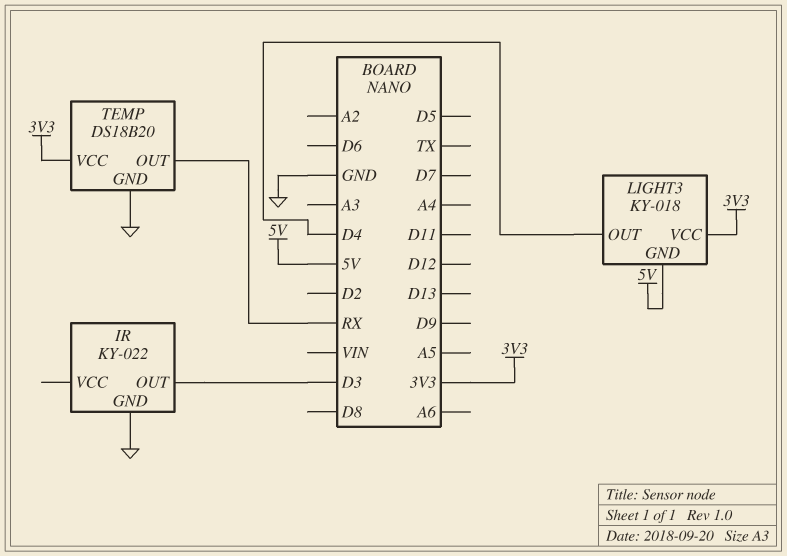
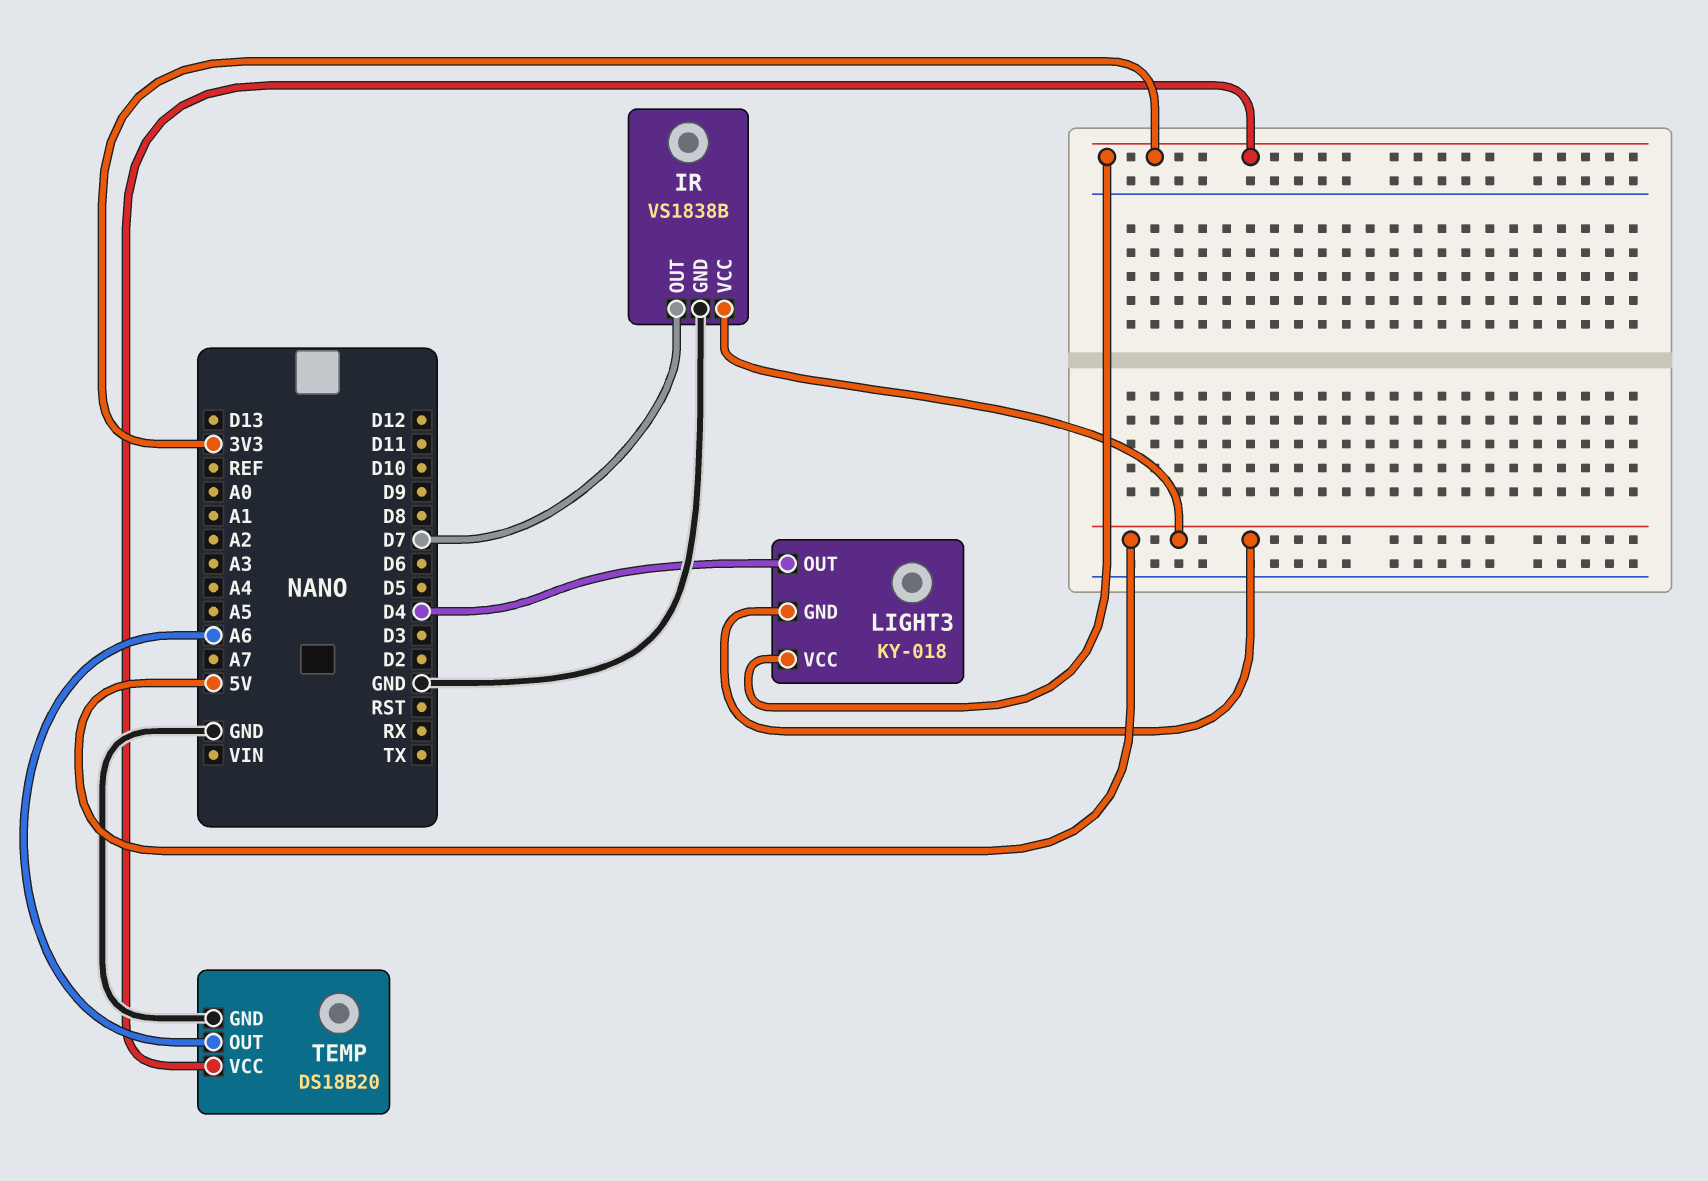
IR: KY-022 -> VS1838B
IR pin OUT: D3 -> D7
IR pin VCC: none -> 5V
TEMP pin OUT: RX -> A6

